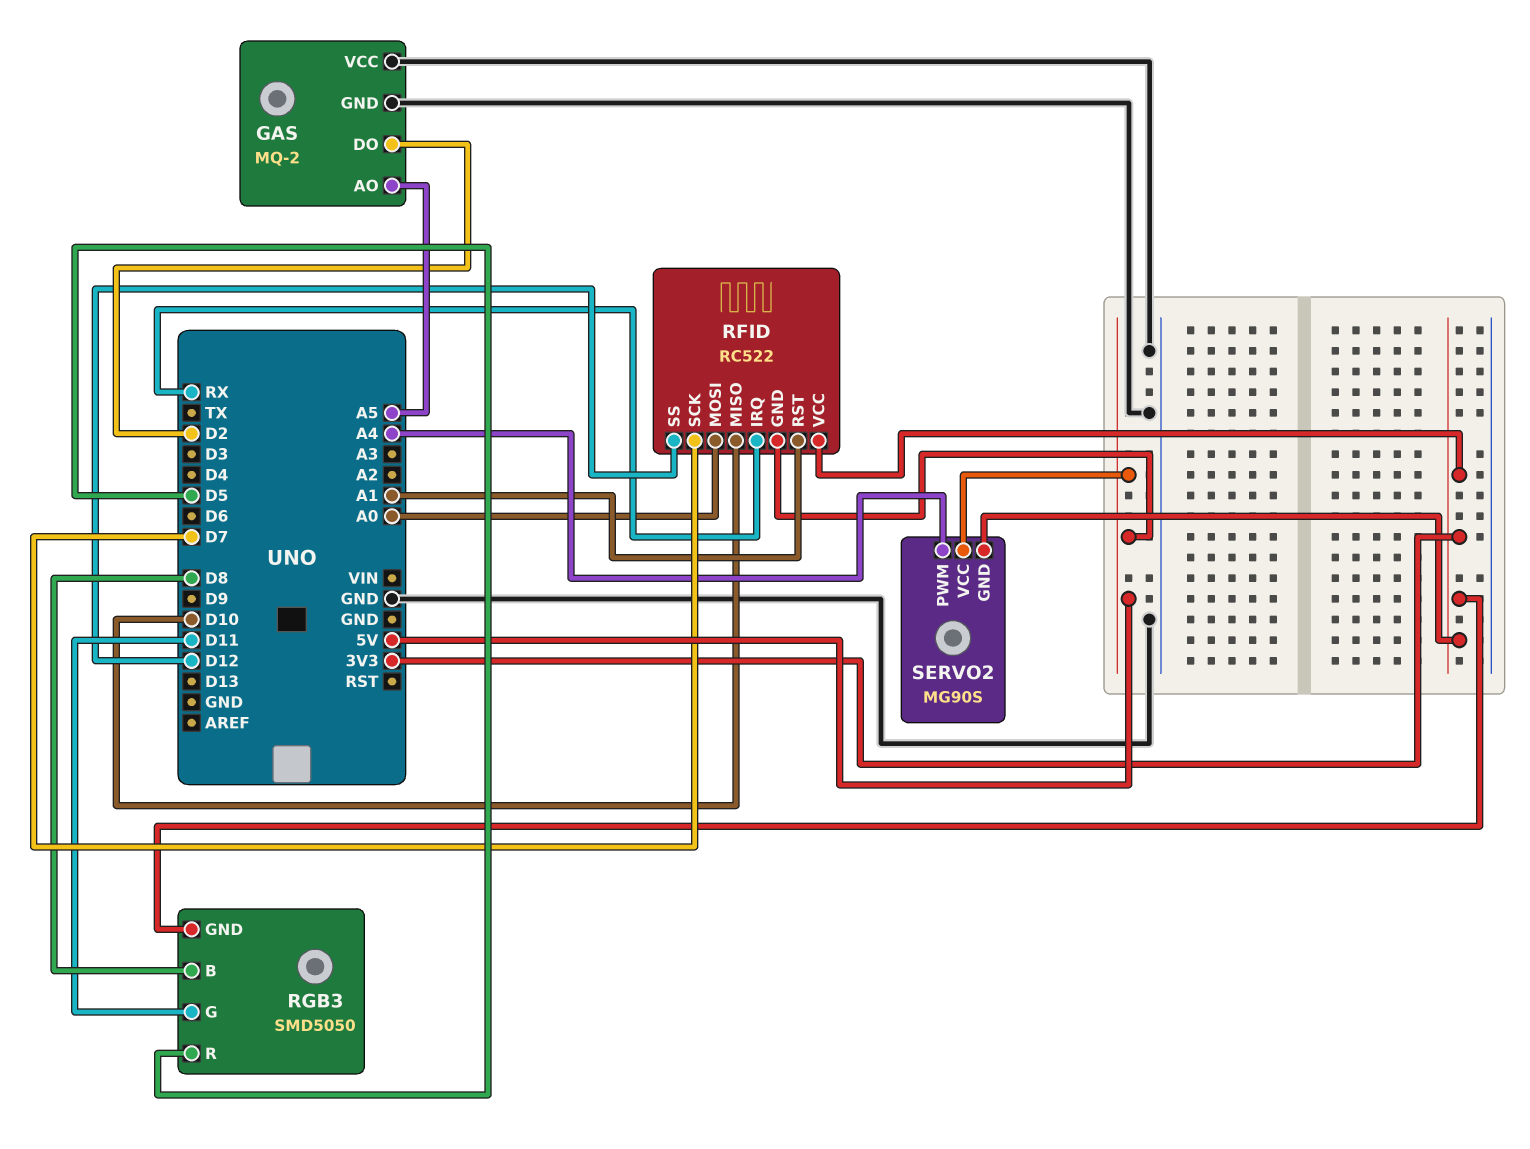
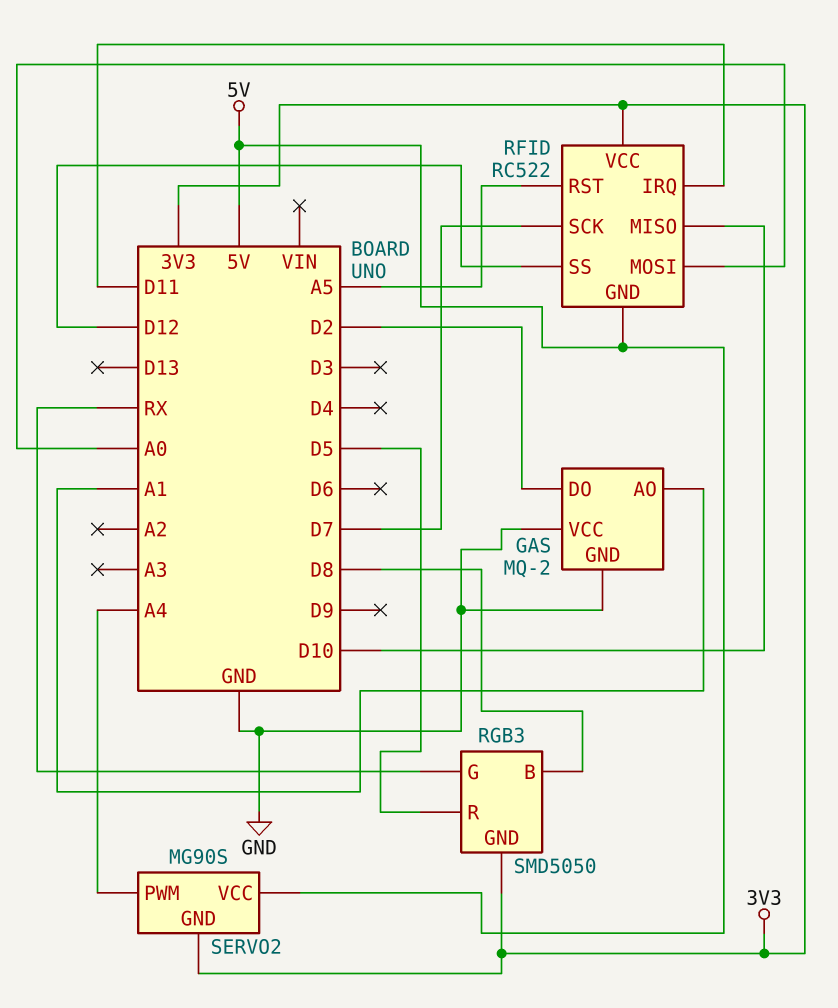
GAS pin AO: A5 -> A1
RFID pin IRQ: RX -> D11
RFID pin RST: A1 -> A5
RGB3 pin G: D11 -> RX

